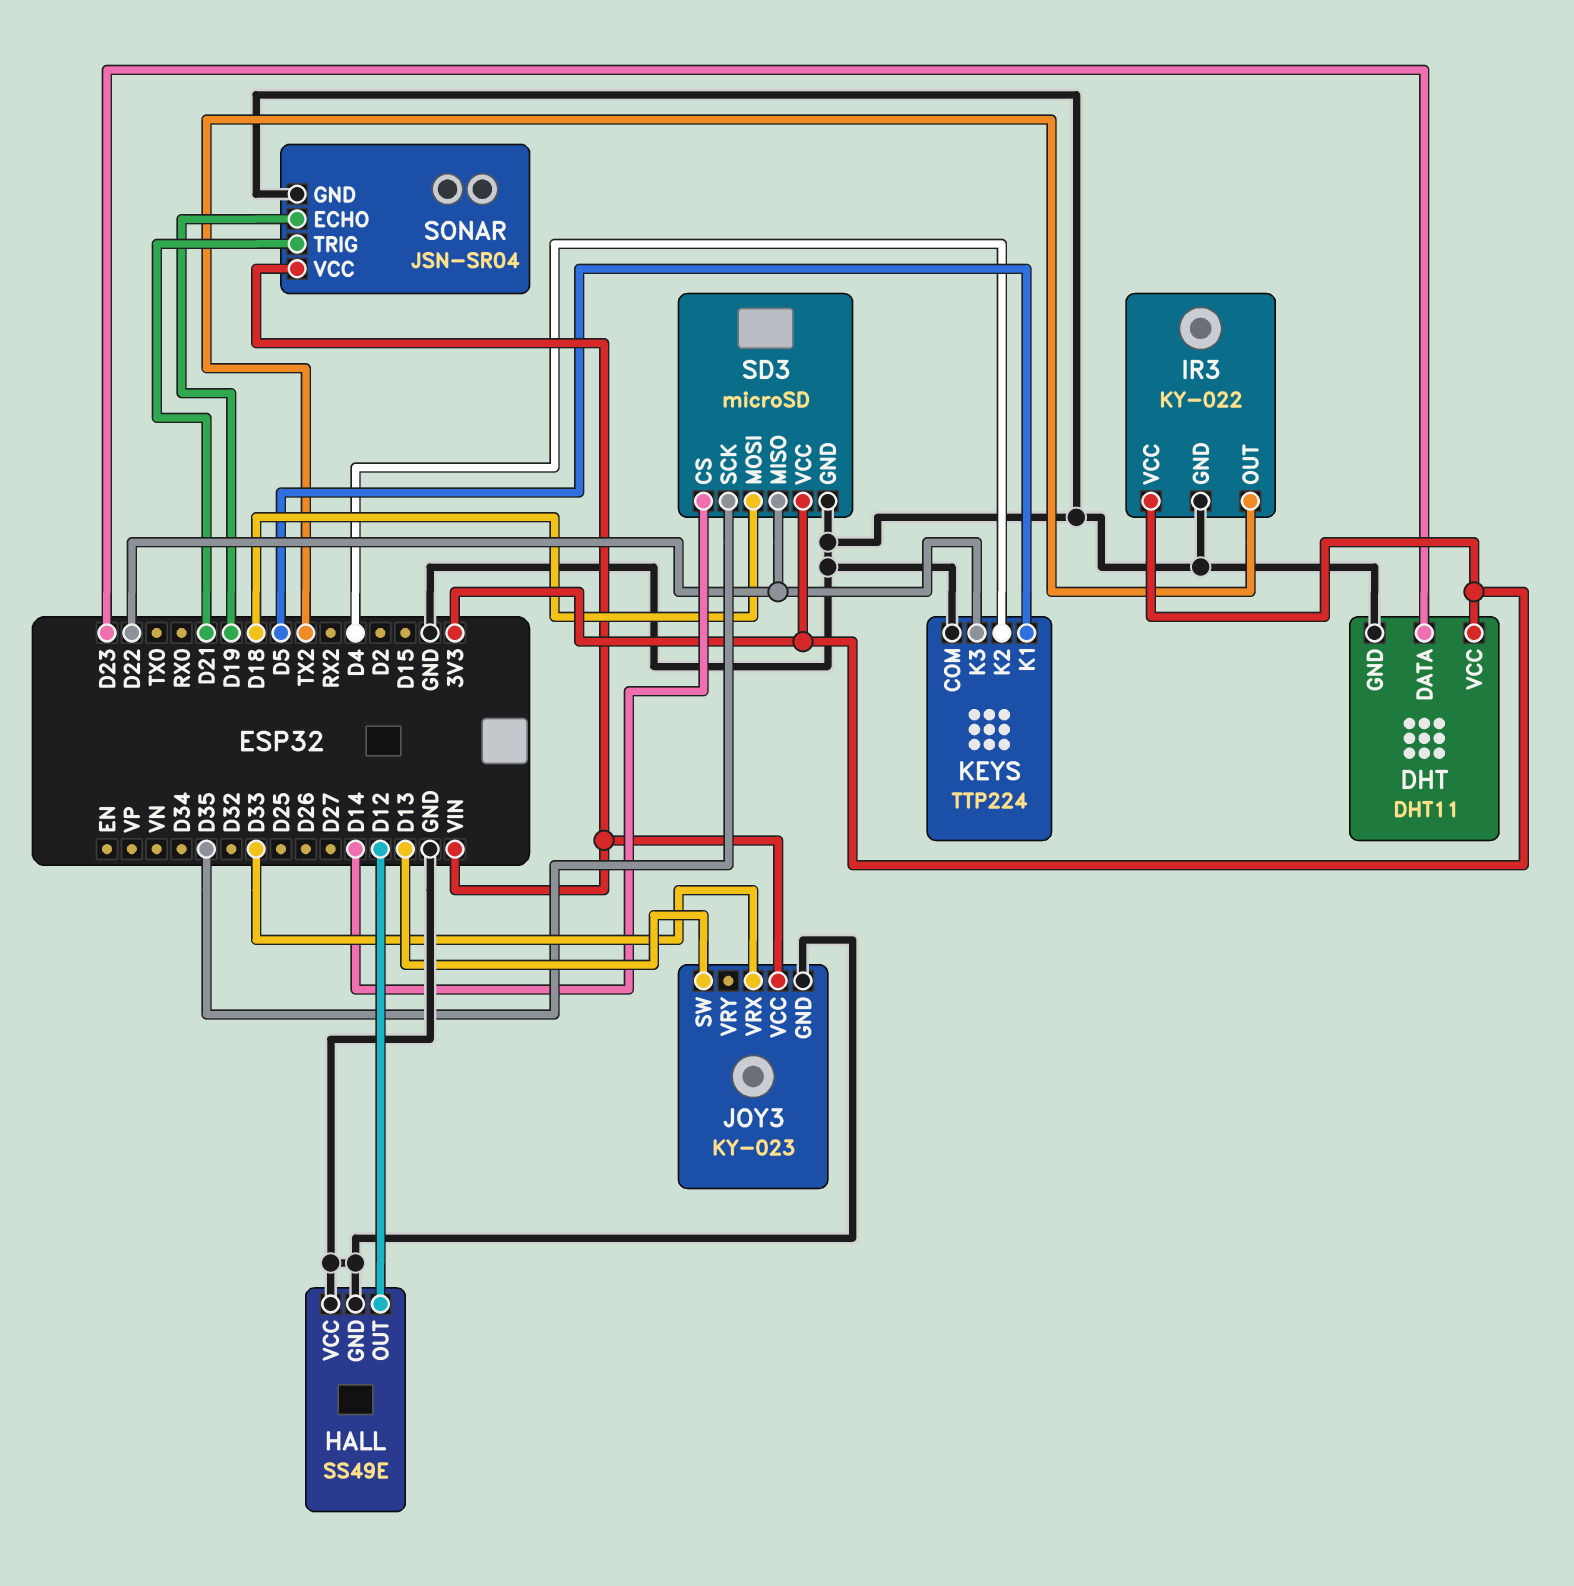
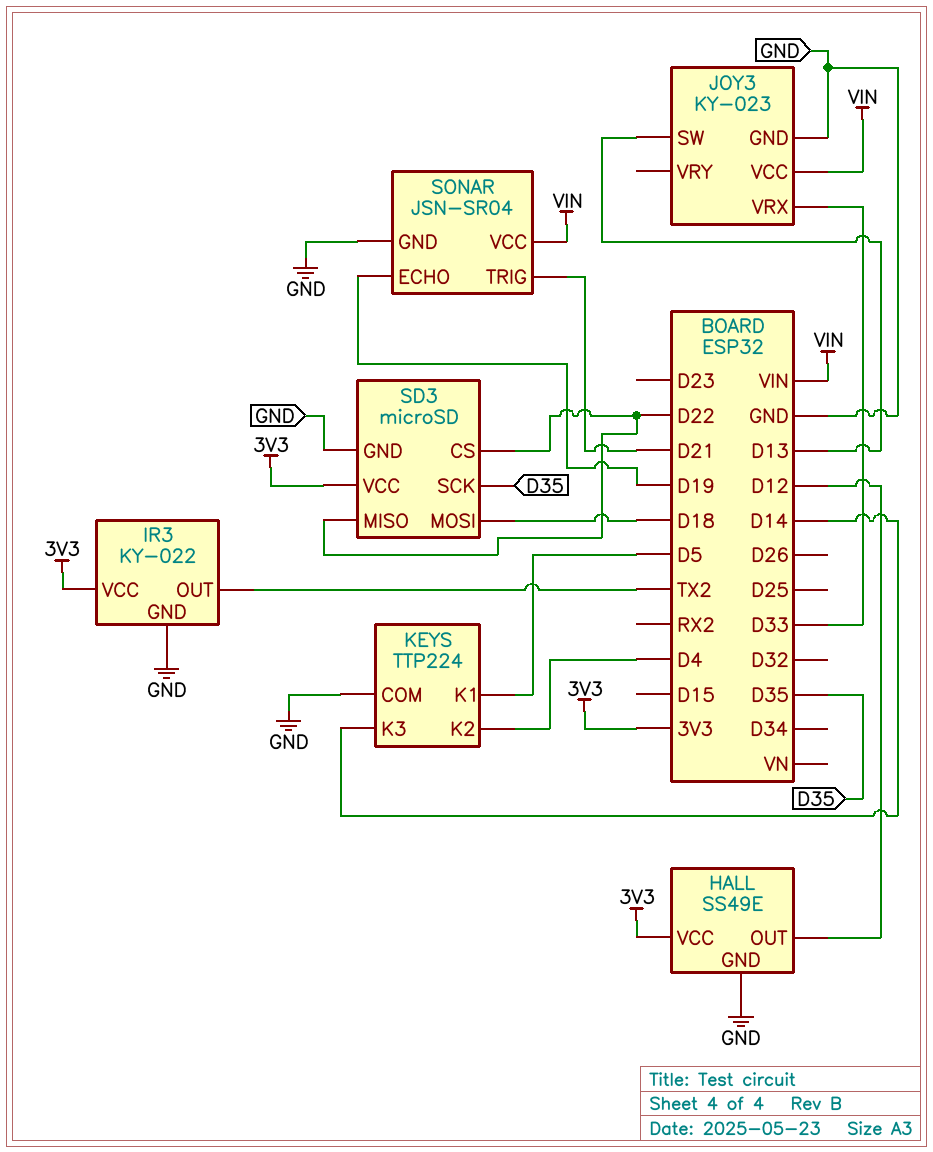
DHT: DHT11 -> none
DHT pin DATA: D23 -> none
DHT pin GND: GND -> none
DHT pin VCC: 3V3 -> none
HALL pin VCC: GND -> 3V3
KEYS pin K3: D22 -> D14
SD3 pin CS: D14 -> D22

